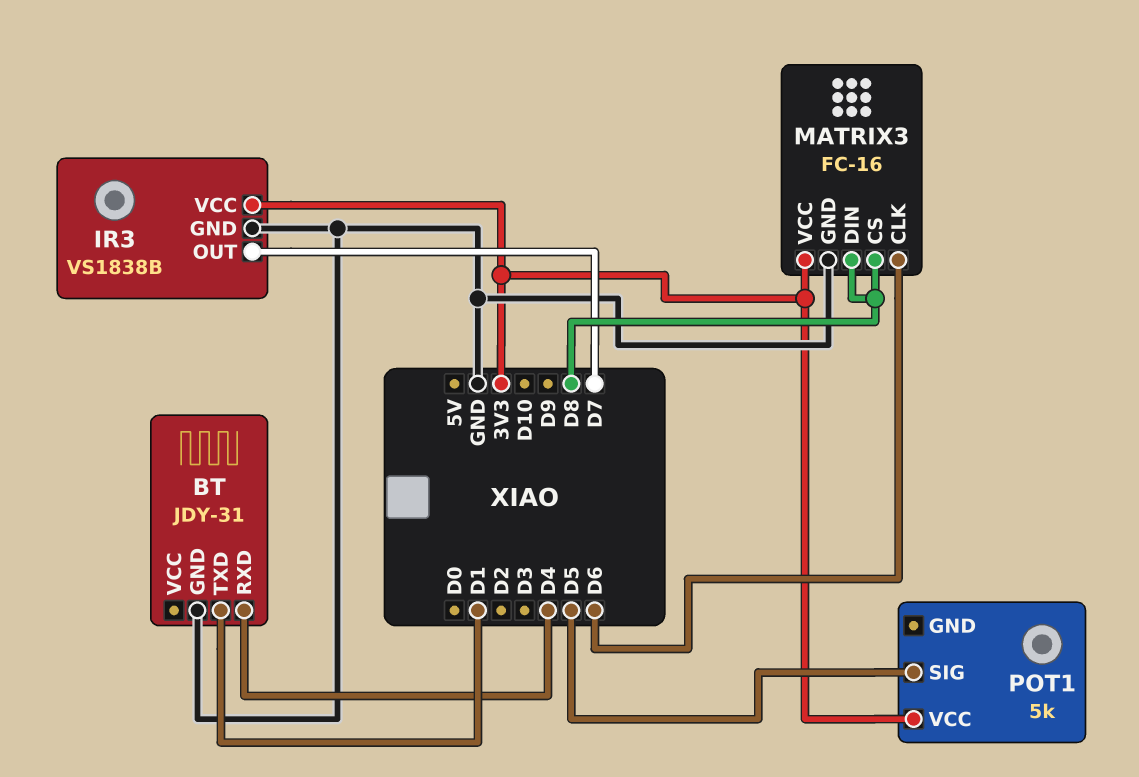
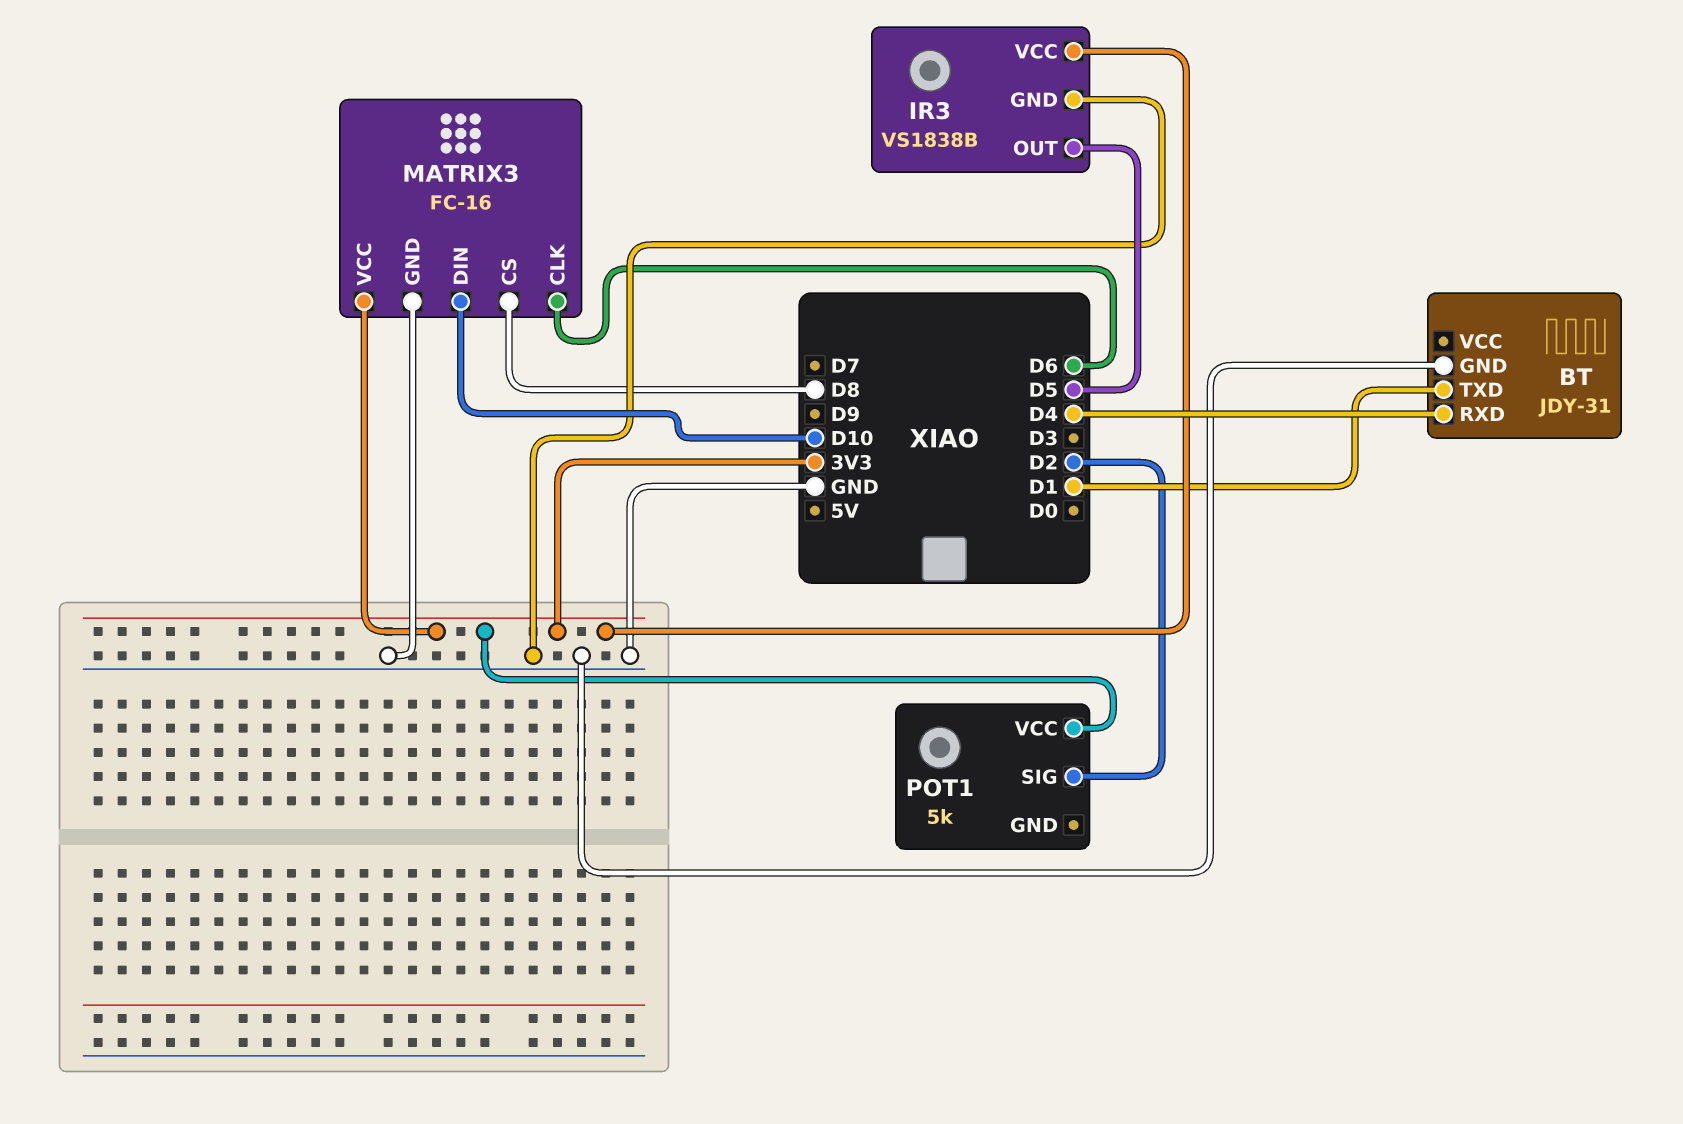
IR3 pin OUT: D7 -> D5
MATRIX3 pin DIN: D8 -> D10
POT1 pin SIG: D5 -> D2

